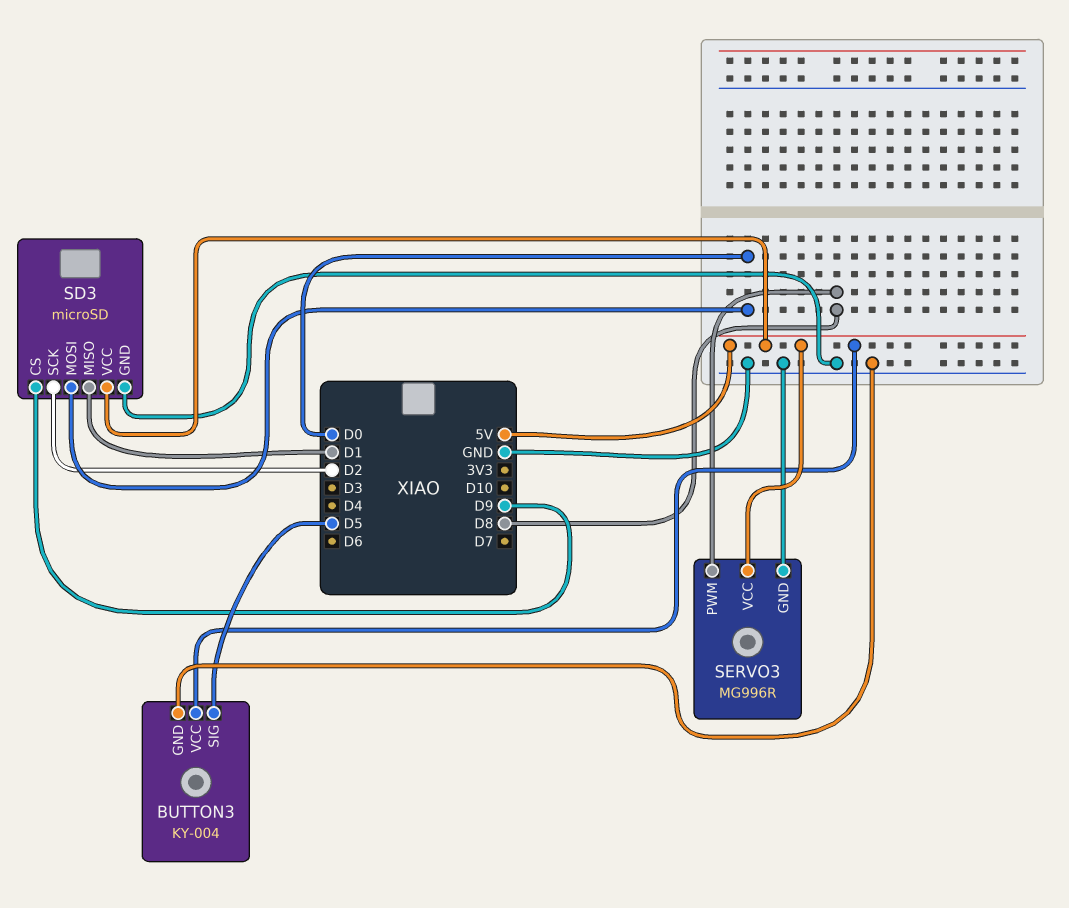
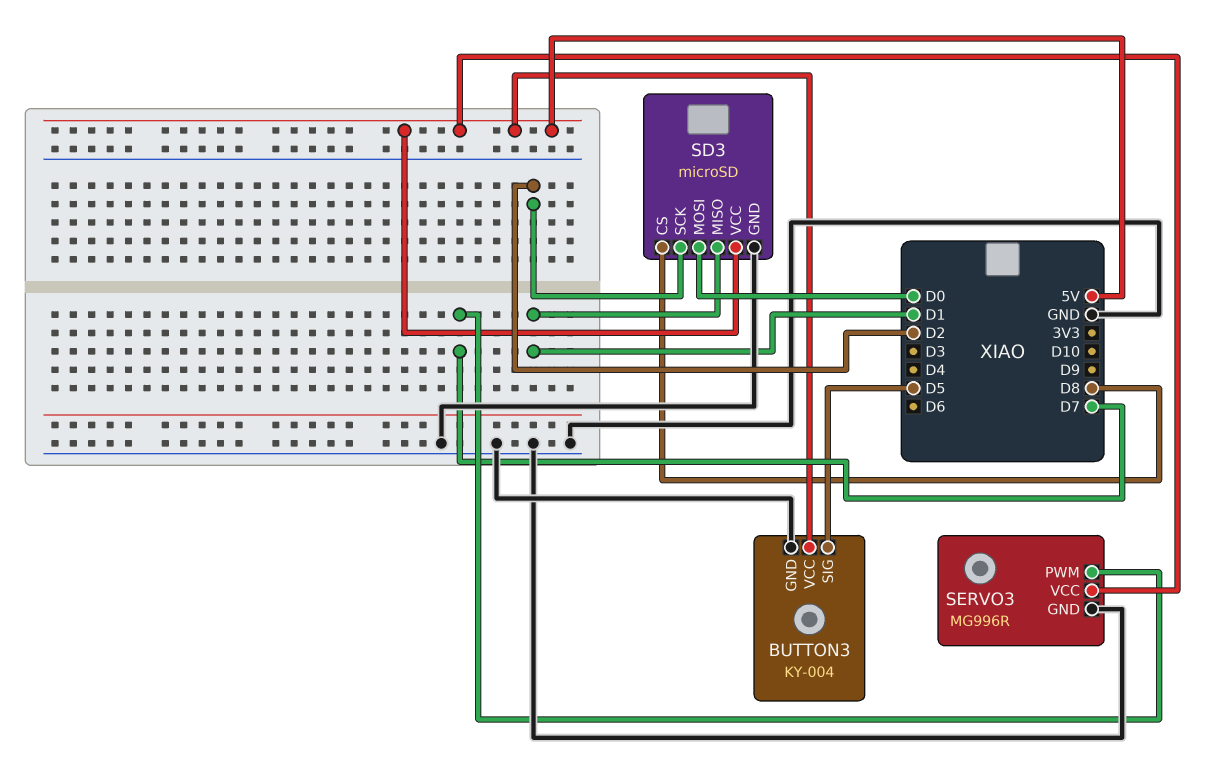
SD3 pin CS: D9 -> D8
SERVO3 pin PWM: D8 -> D7

